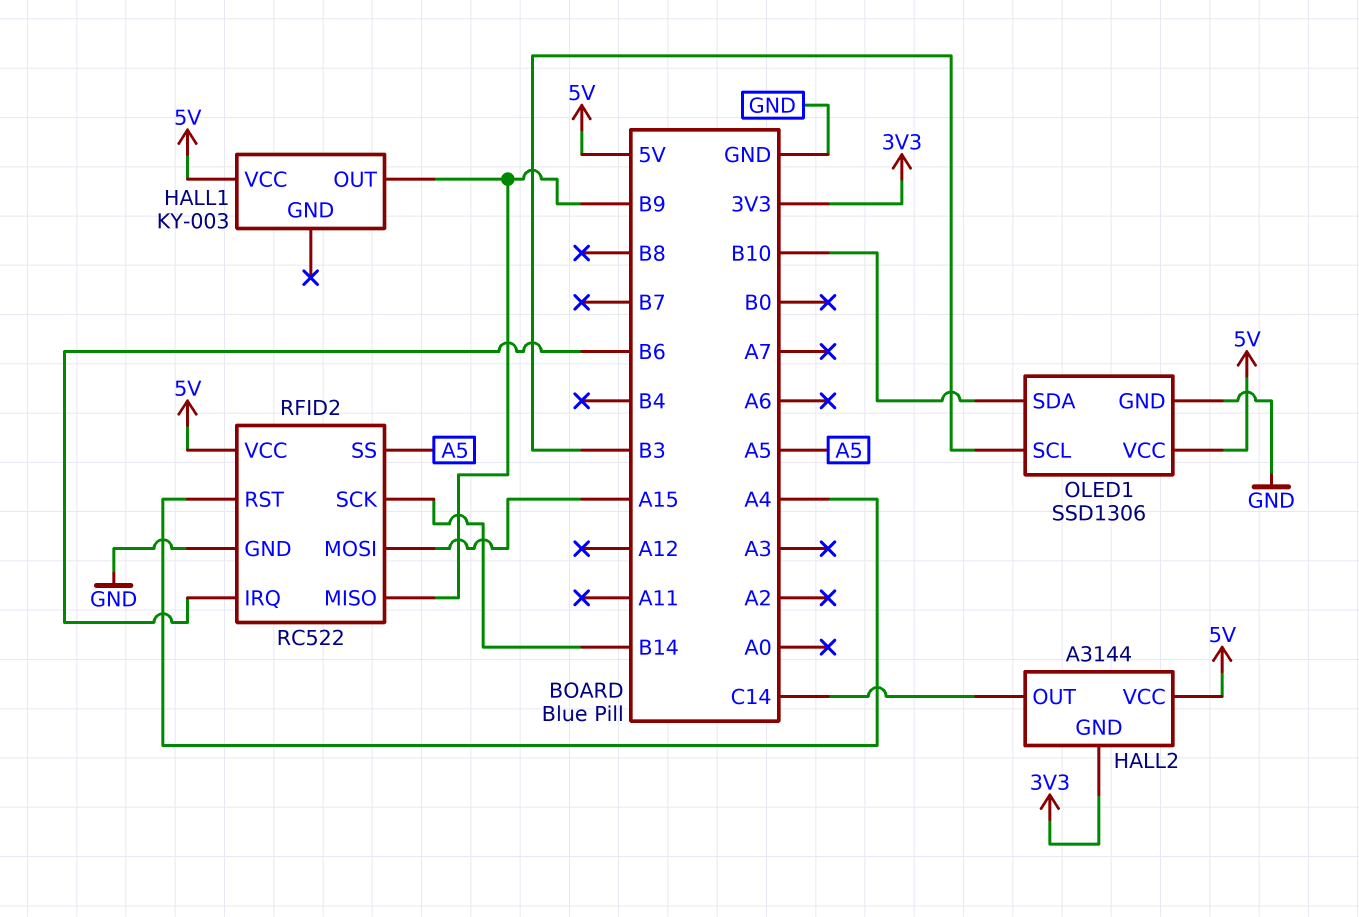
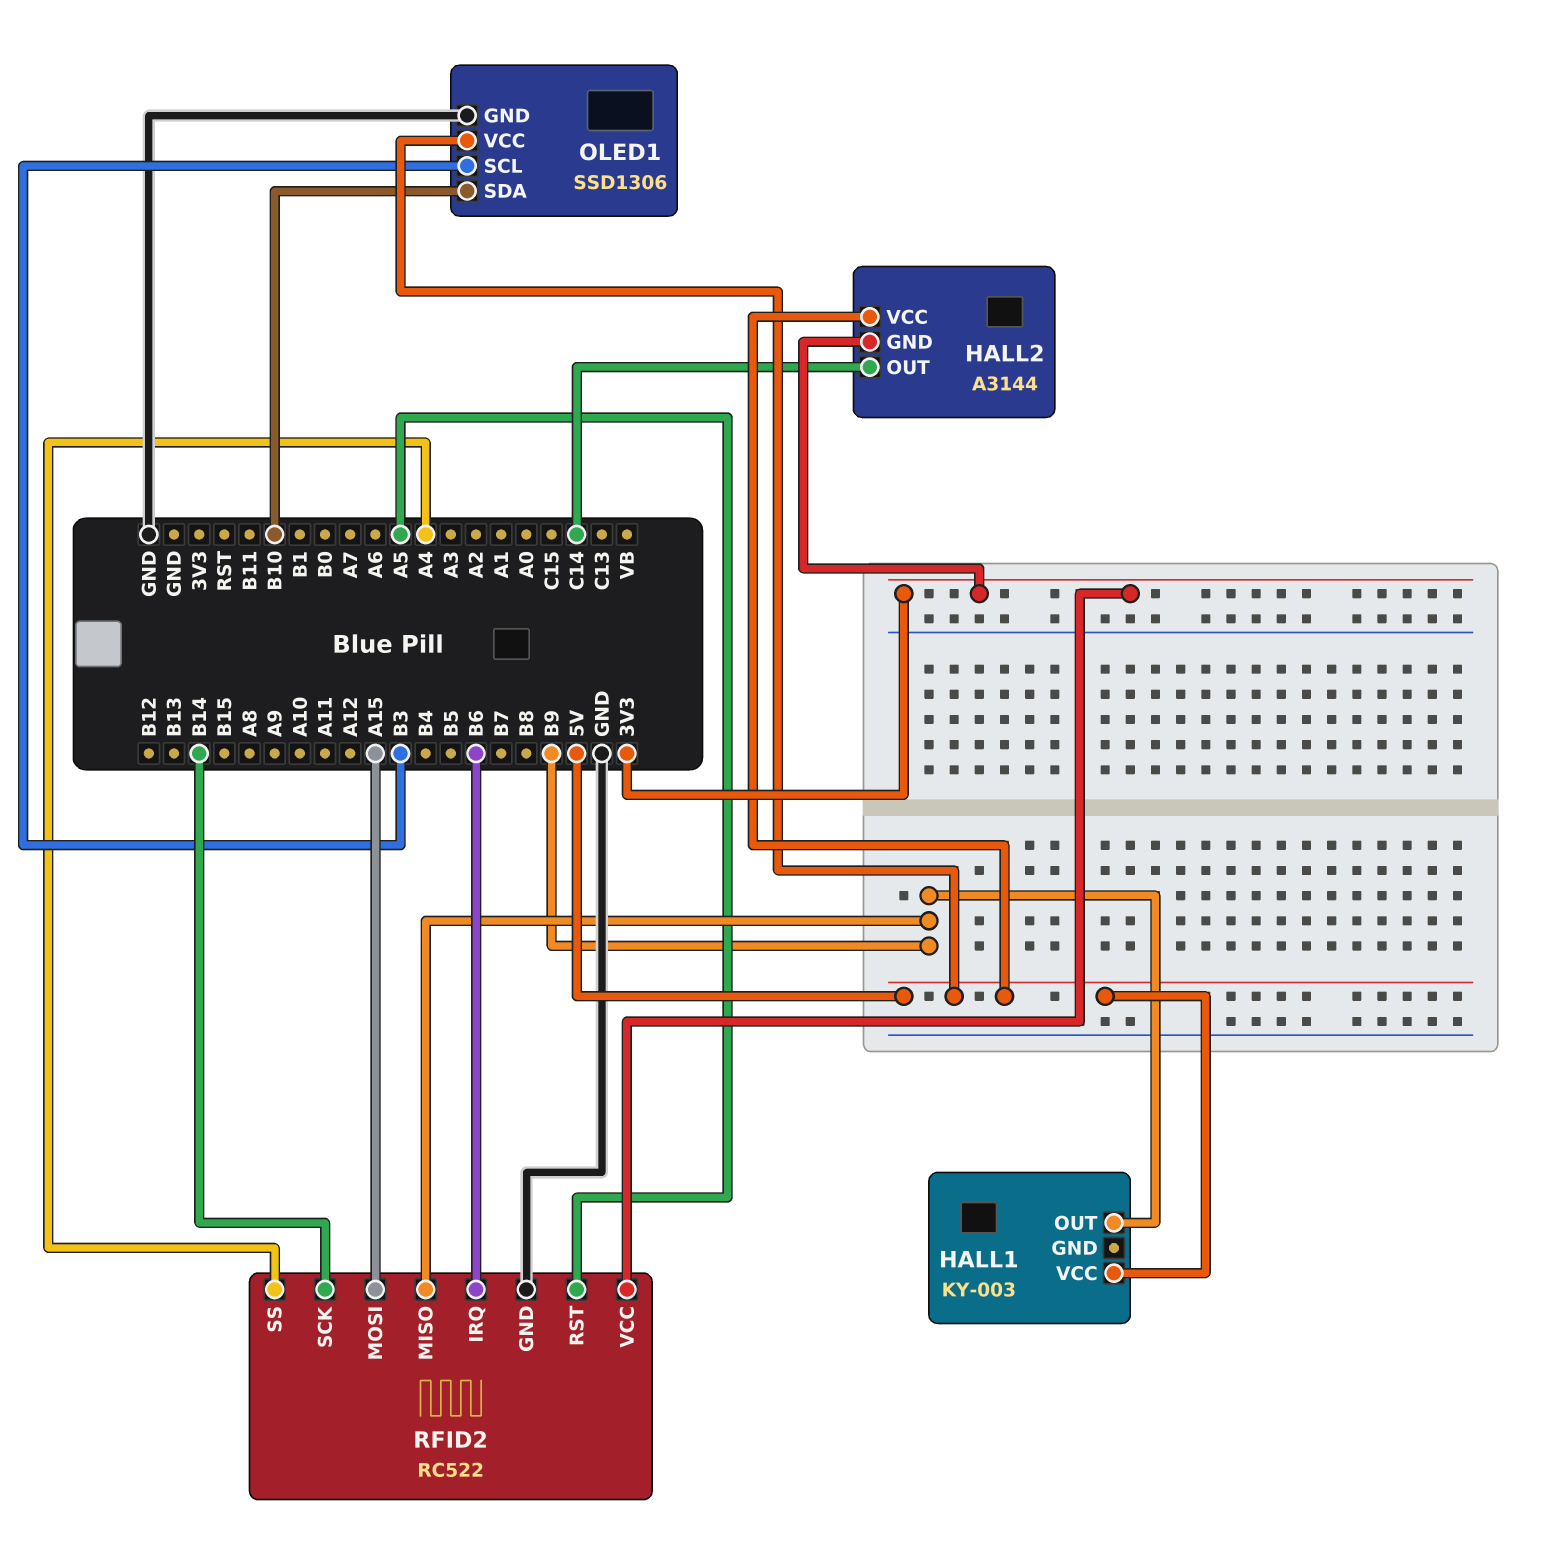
RFID2 pin RST: A4 -> A5
RFID2 pin SS: A5 -> A4
RFID2 pin VCC: 5V -> 3V3

